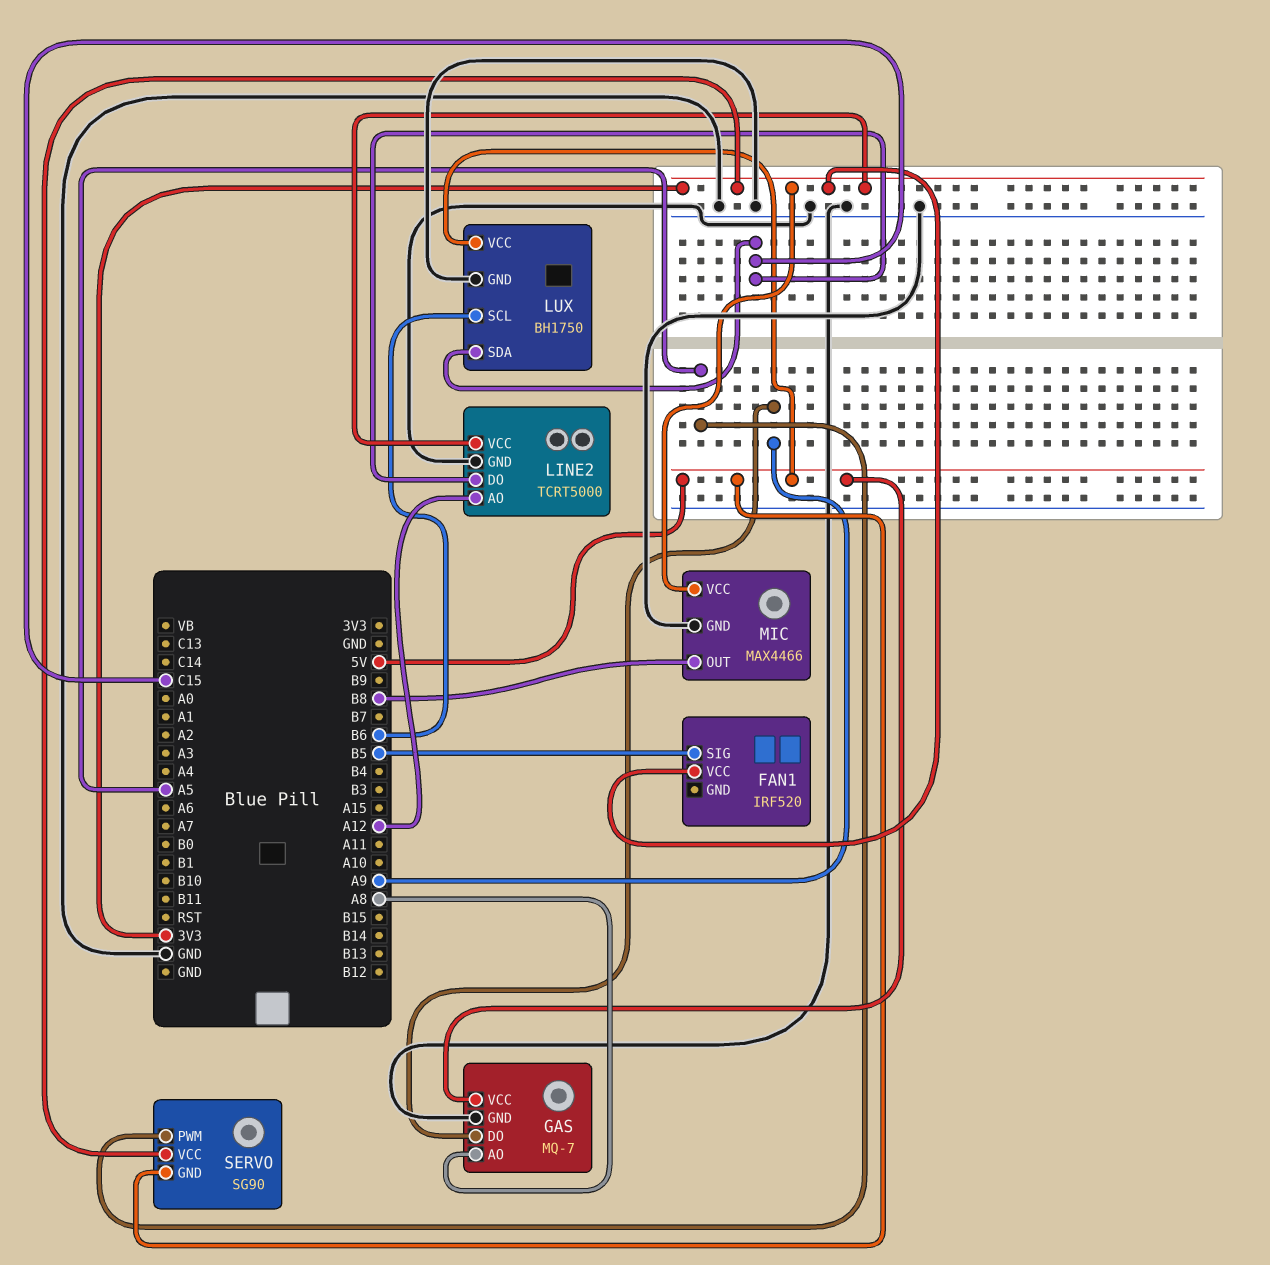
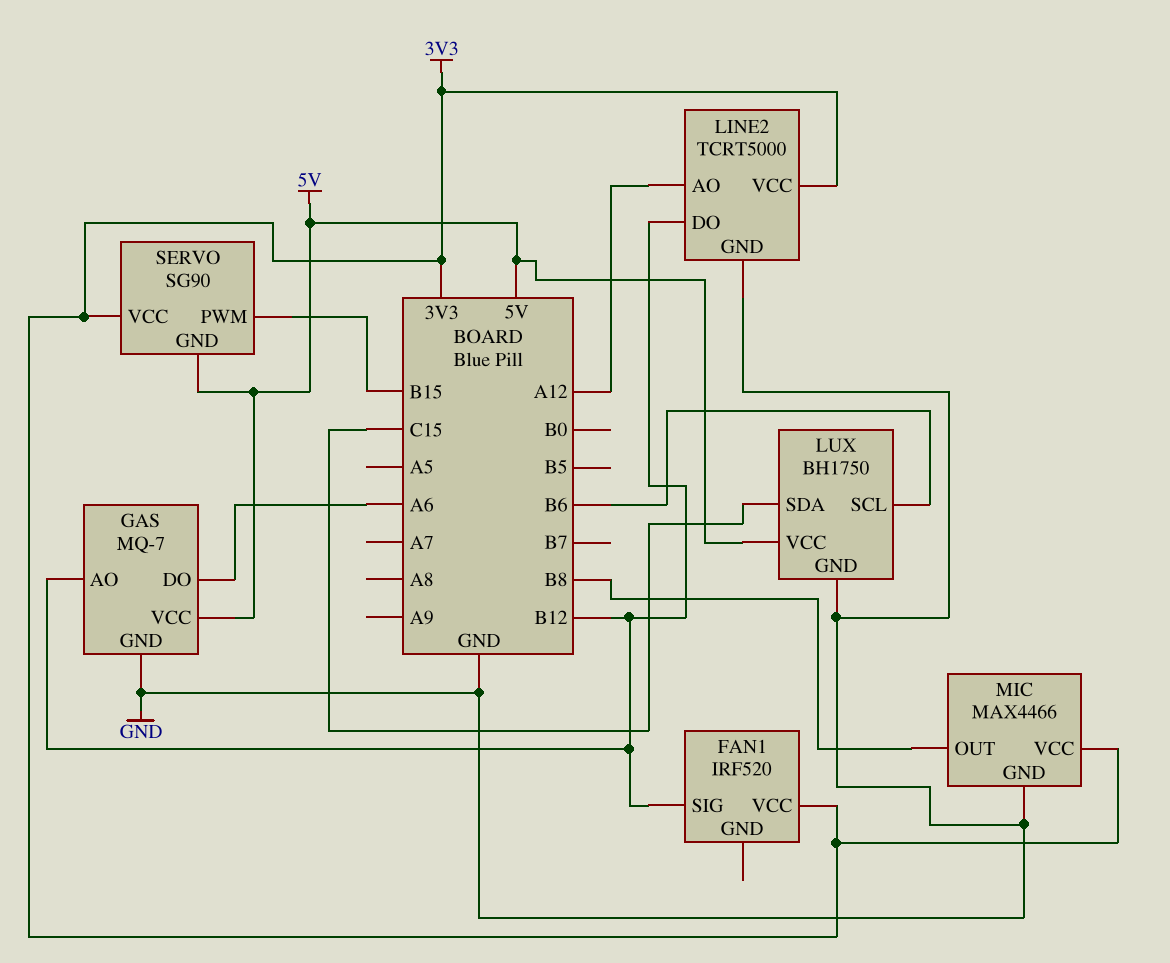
FAN1 pin SIG: B5 -> B12
GAS pin AO: A8 -> B12
GAS pin DO: A9 -> A6
LINE2 pin DO: C15 -> B12
SERVO pin PWM: A5 -> B15

